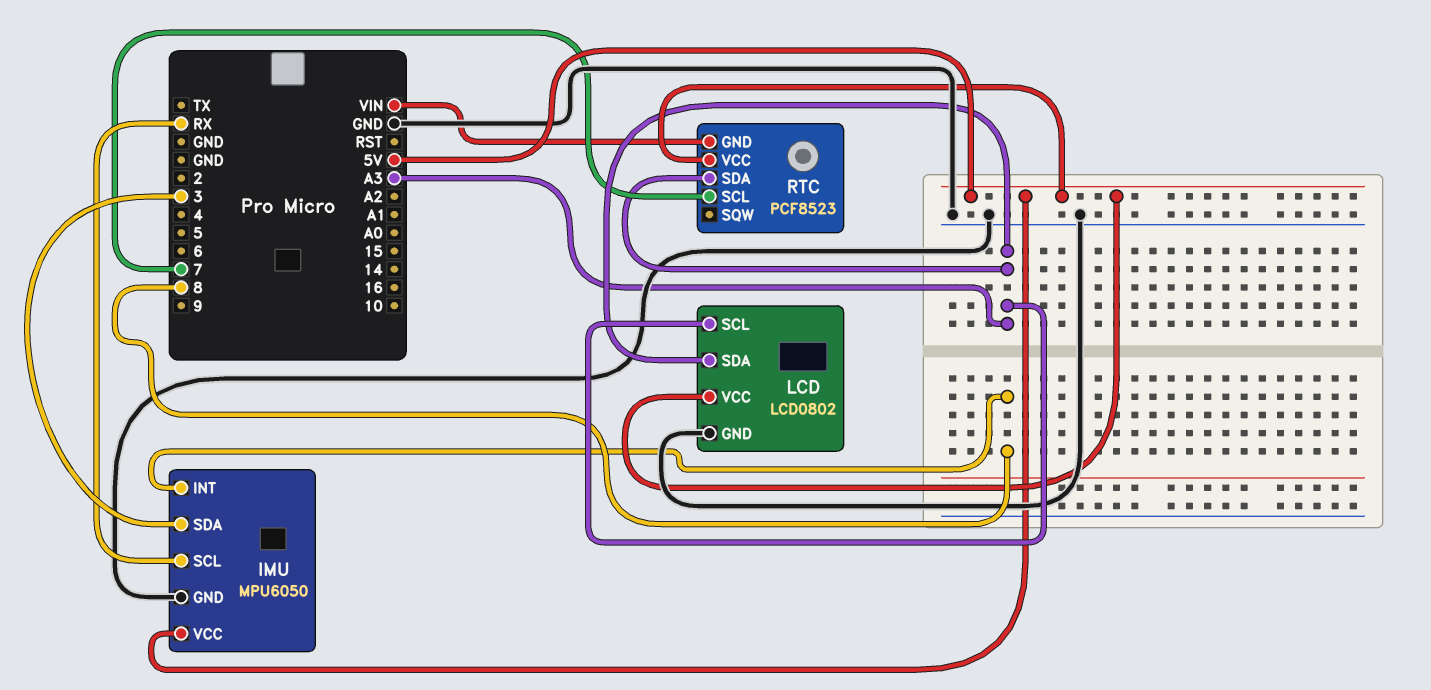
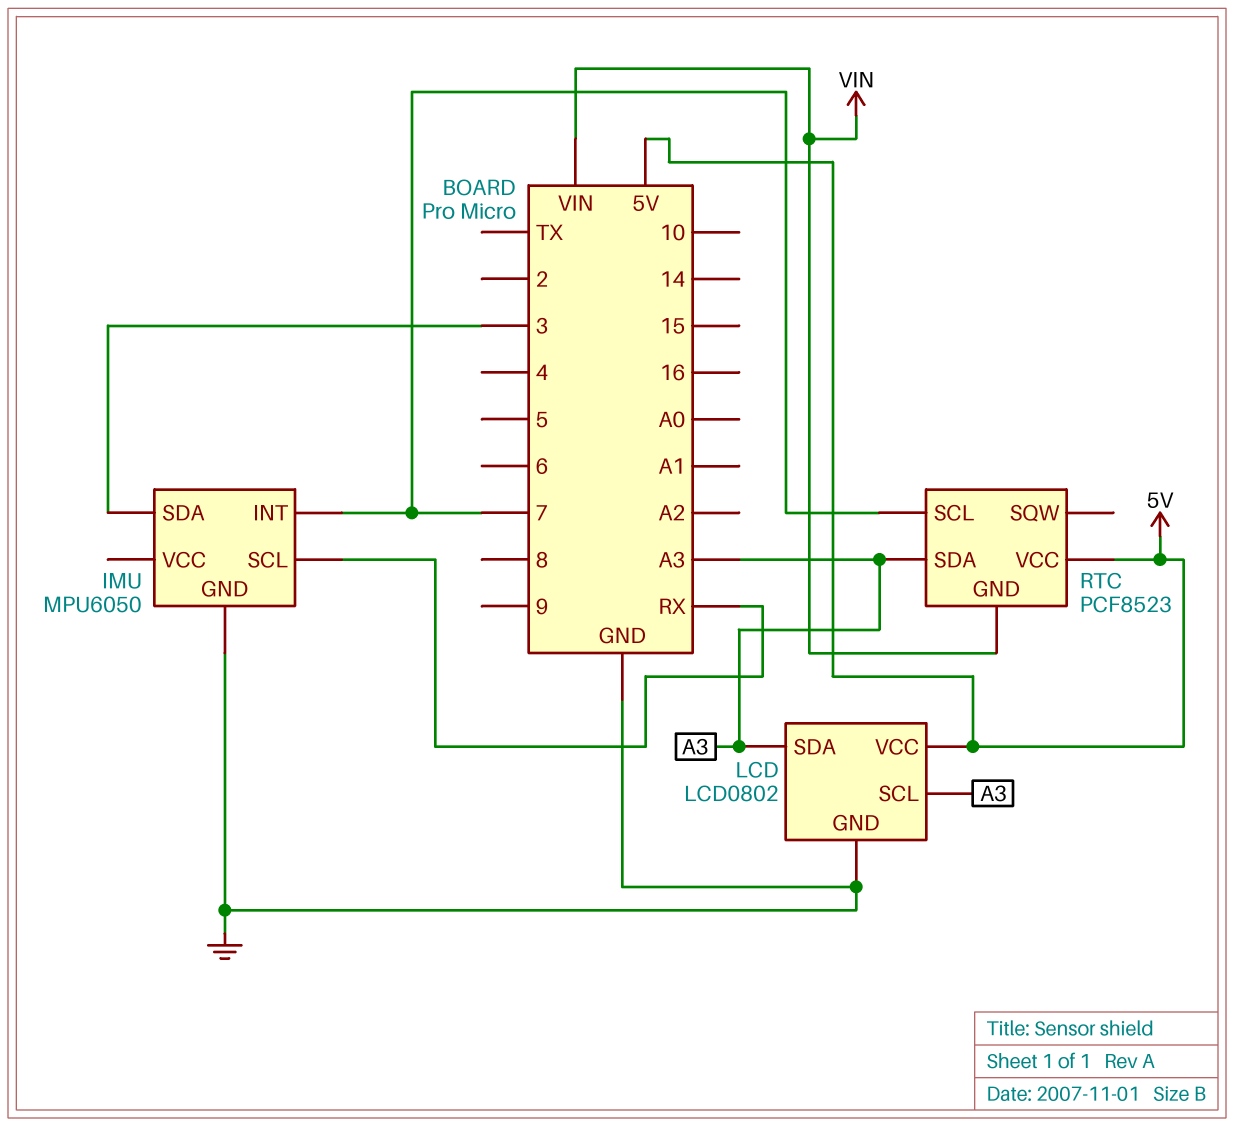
IMU pin INT: 8 -> 7
IMU pin VCC: 5V -> none

